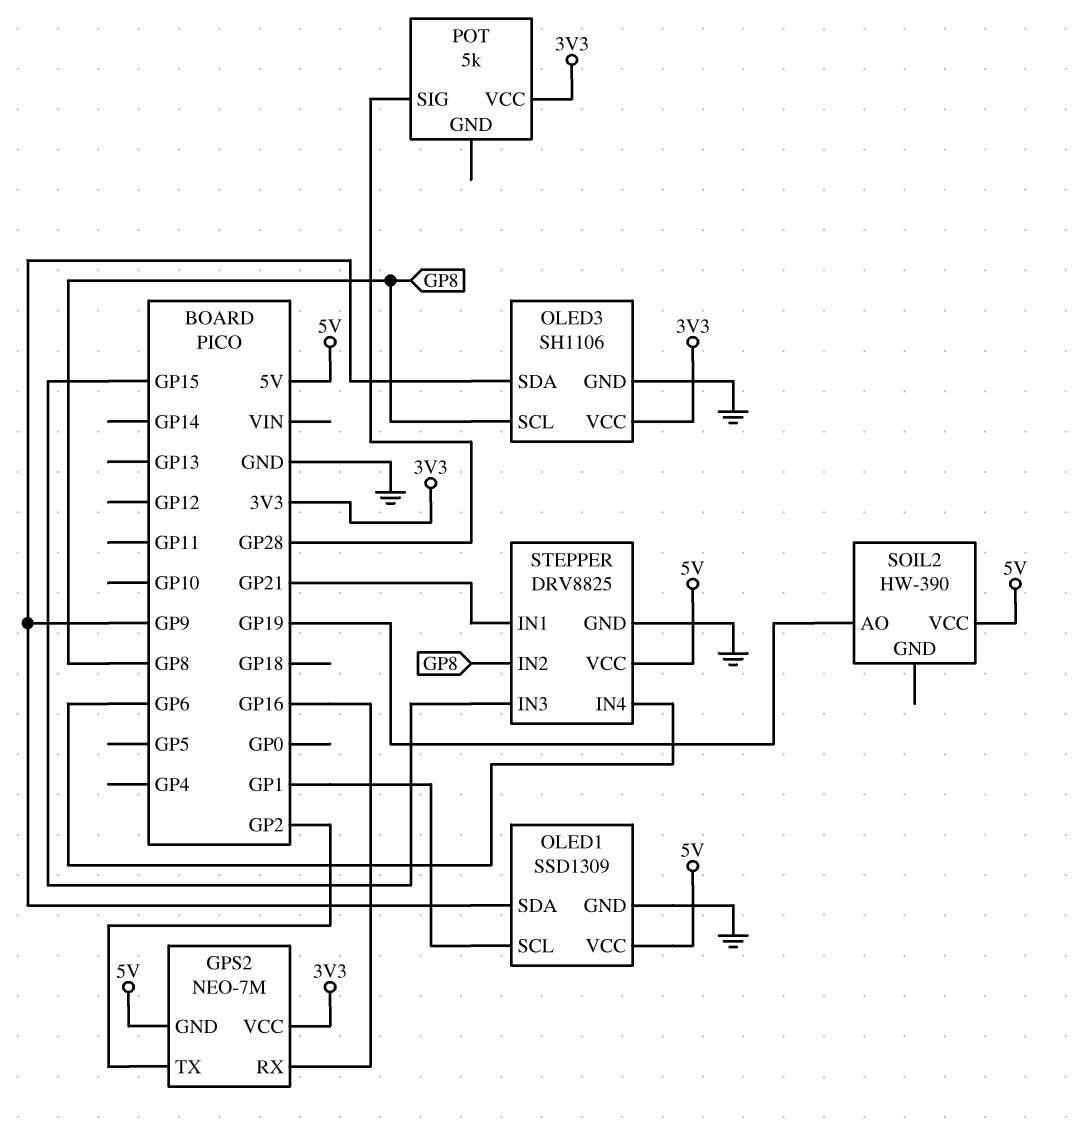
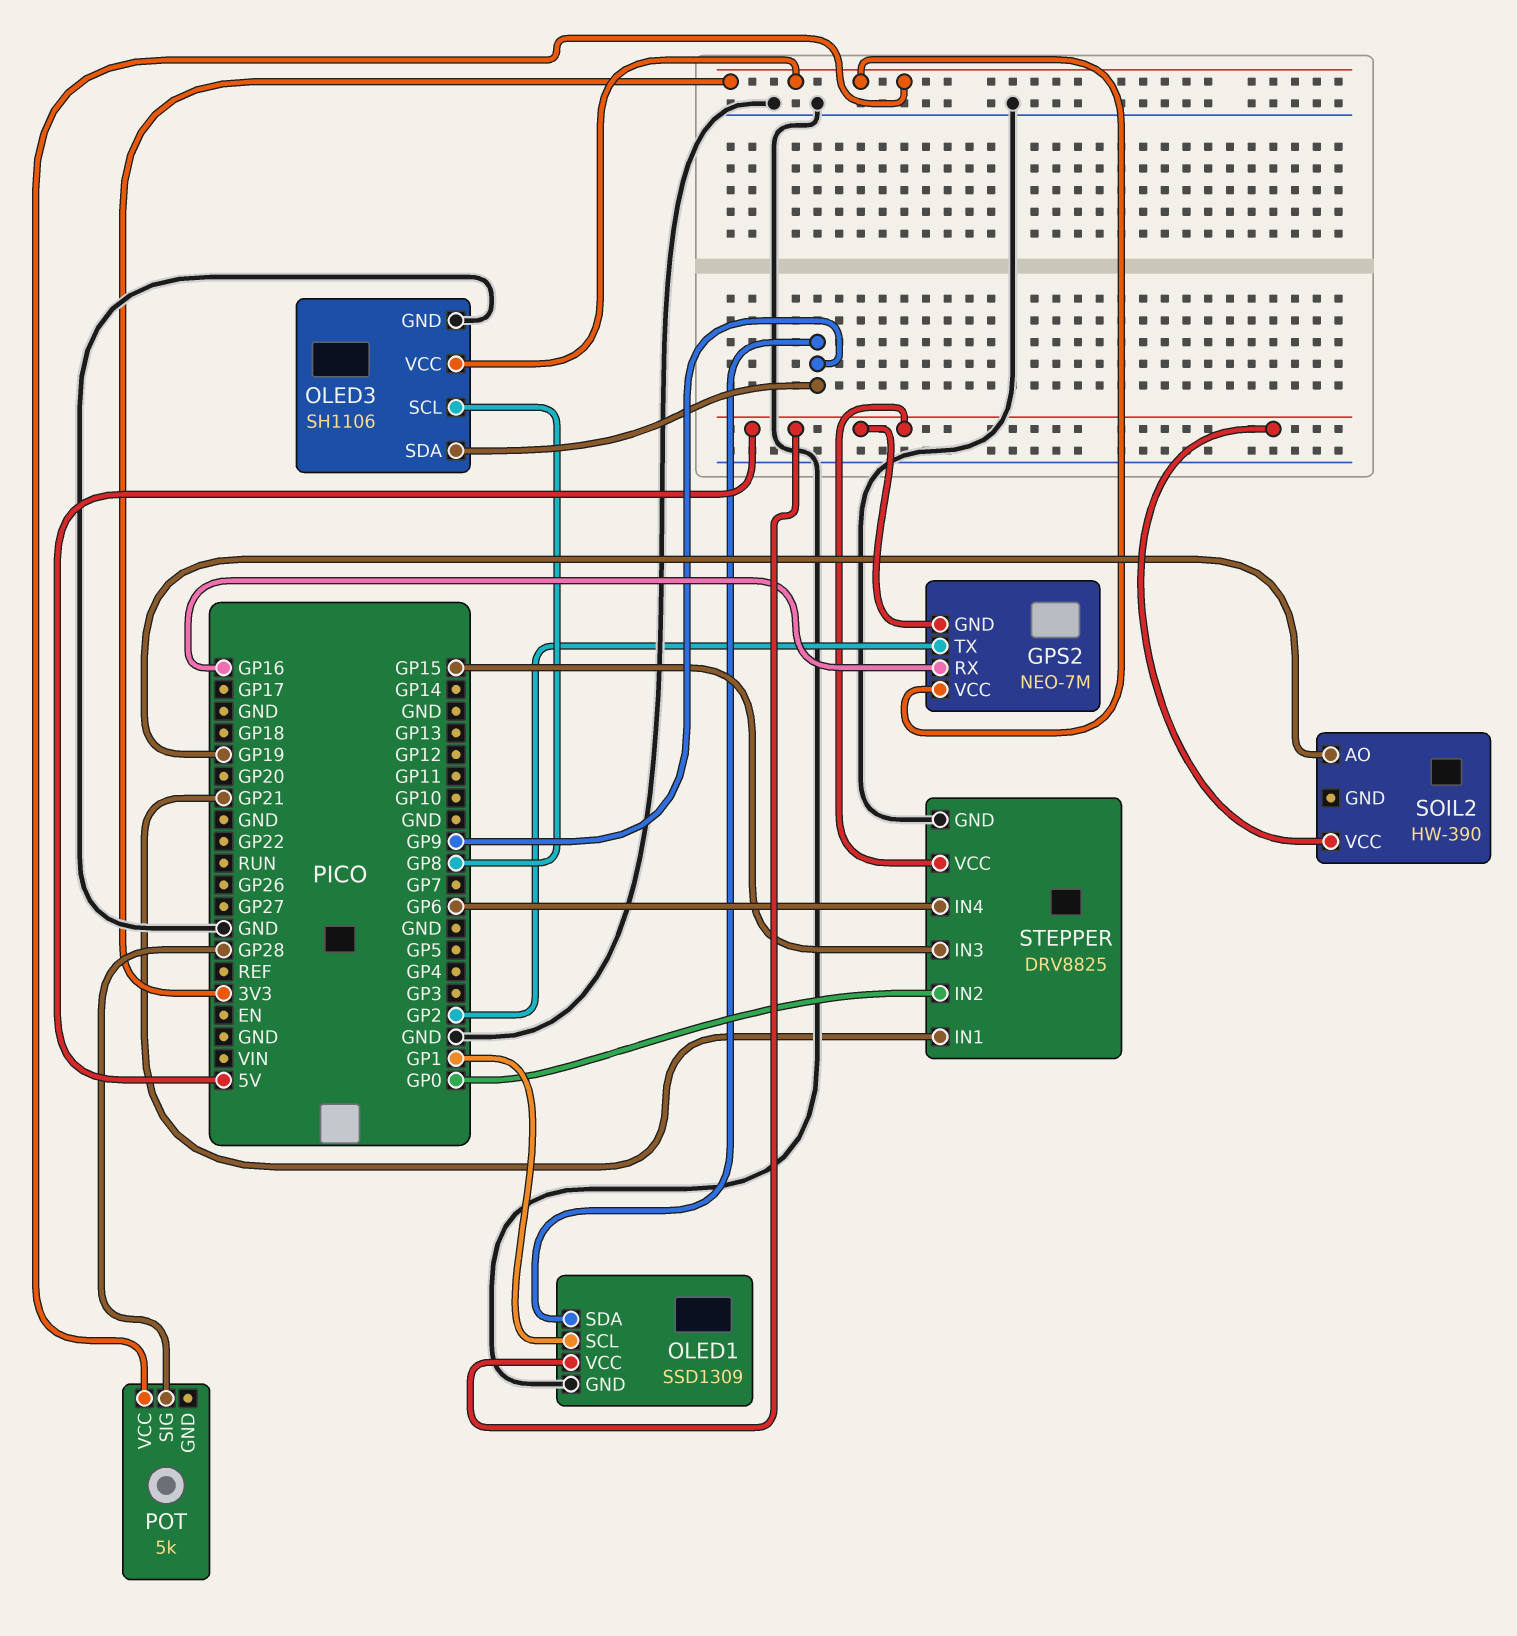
STEPPER pin IN2: GP8 -> GP0

